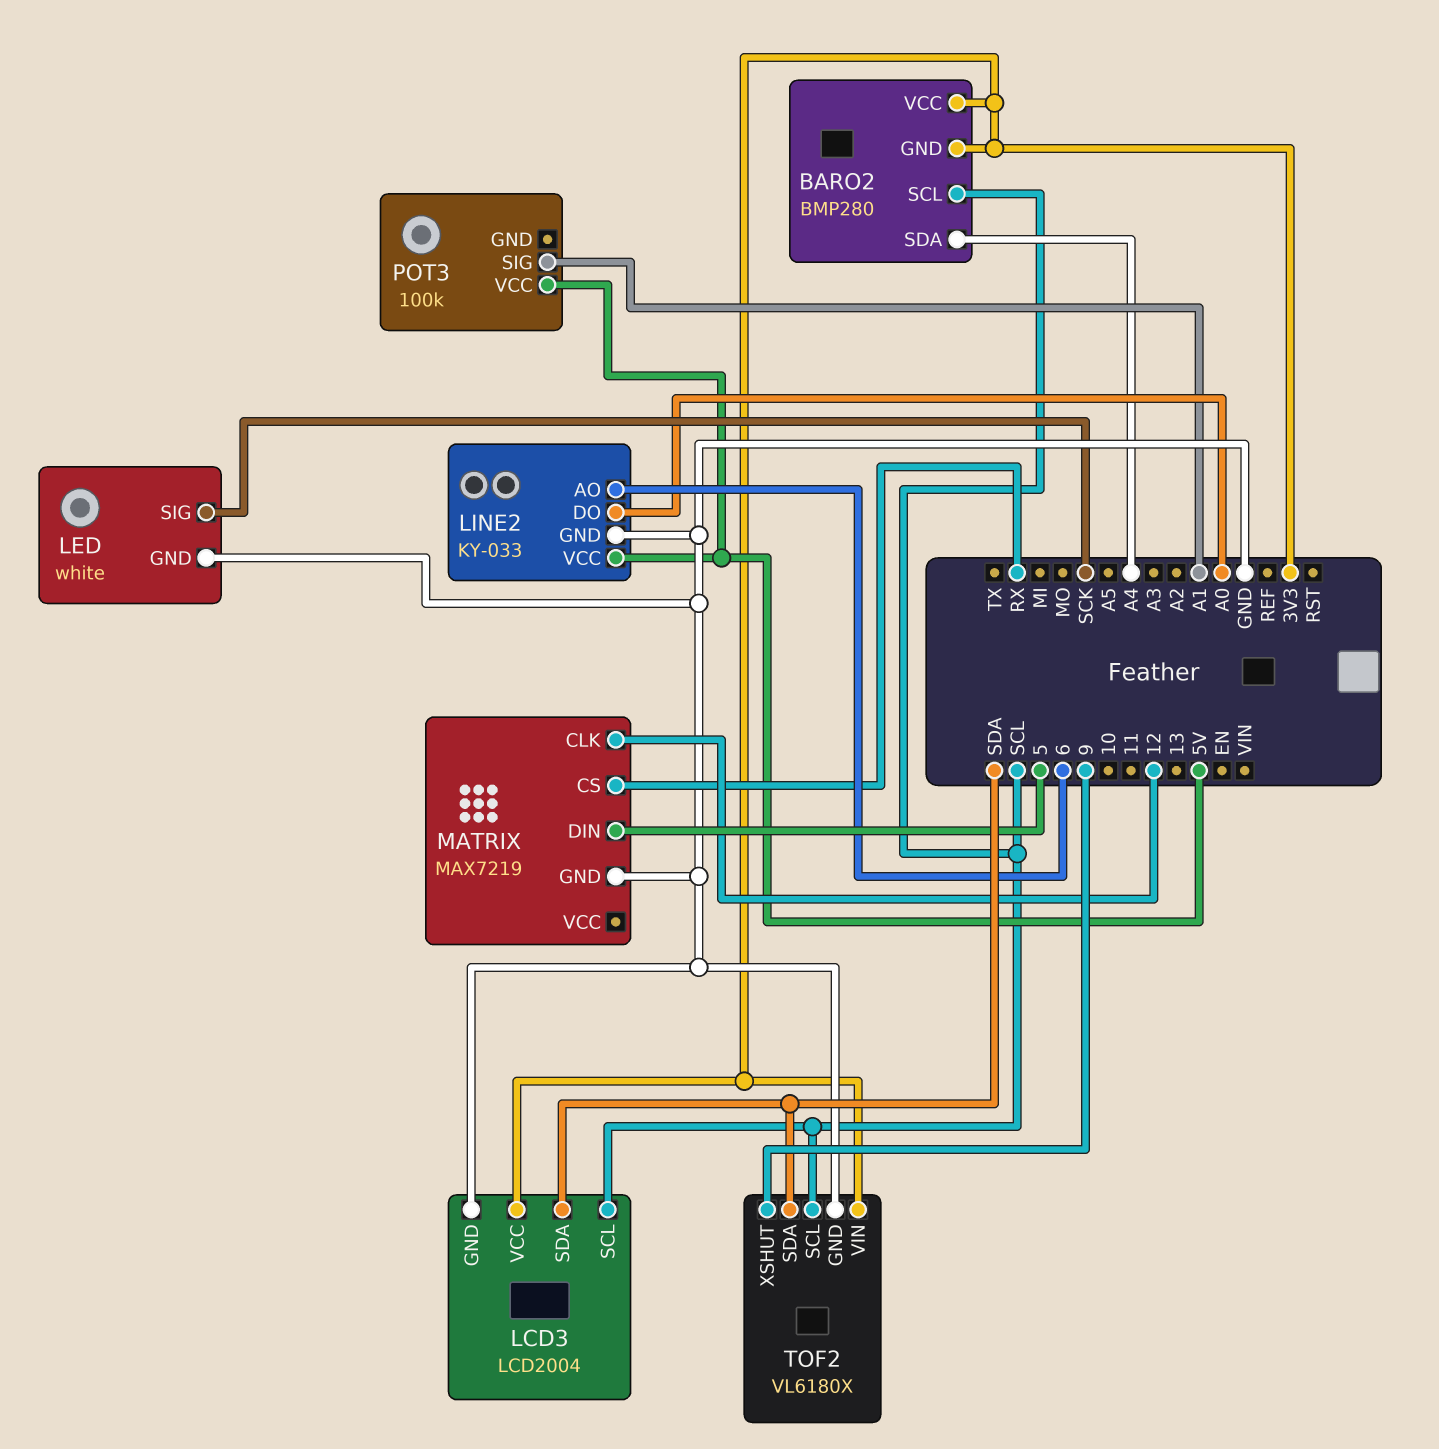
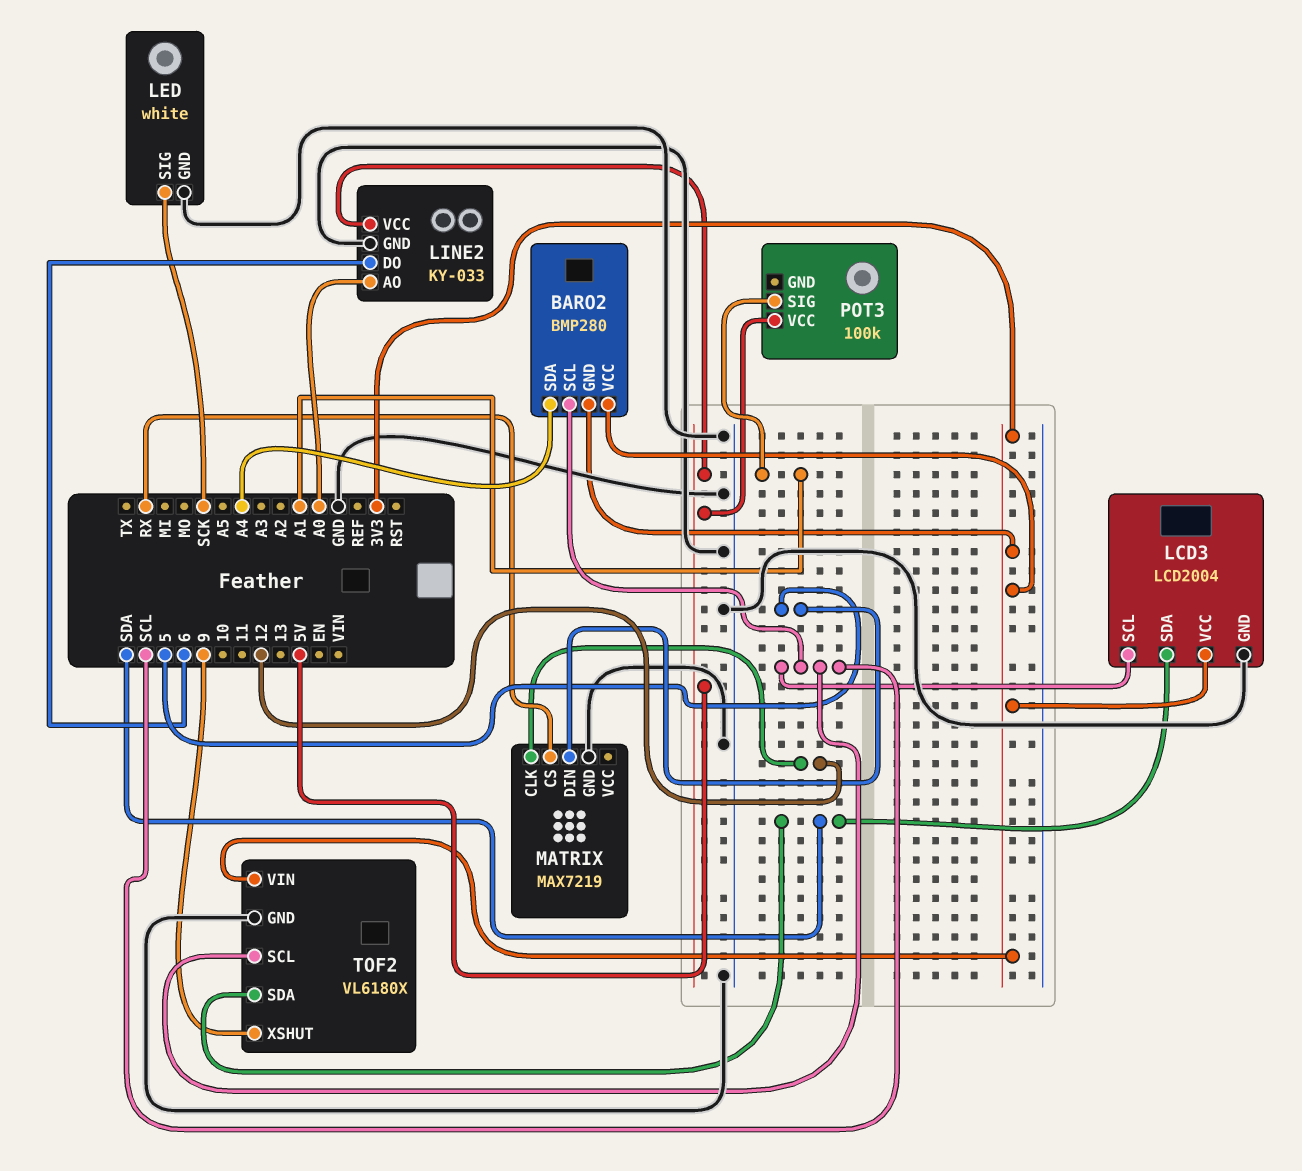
LINE2 pin AO: 6 -> A0
LINE2 pin DO: A0 -> 6

